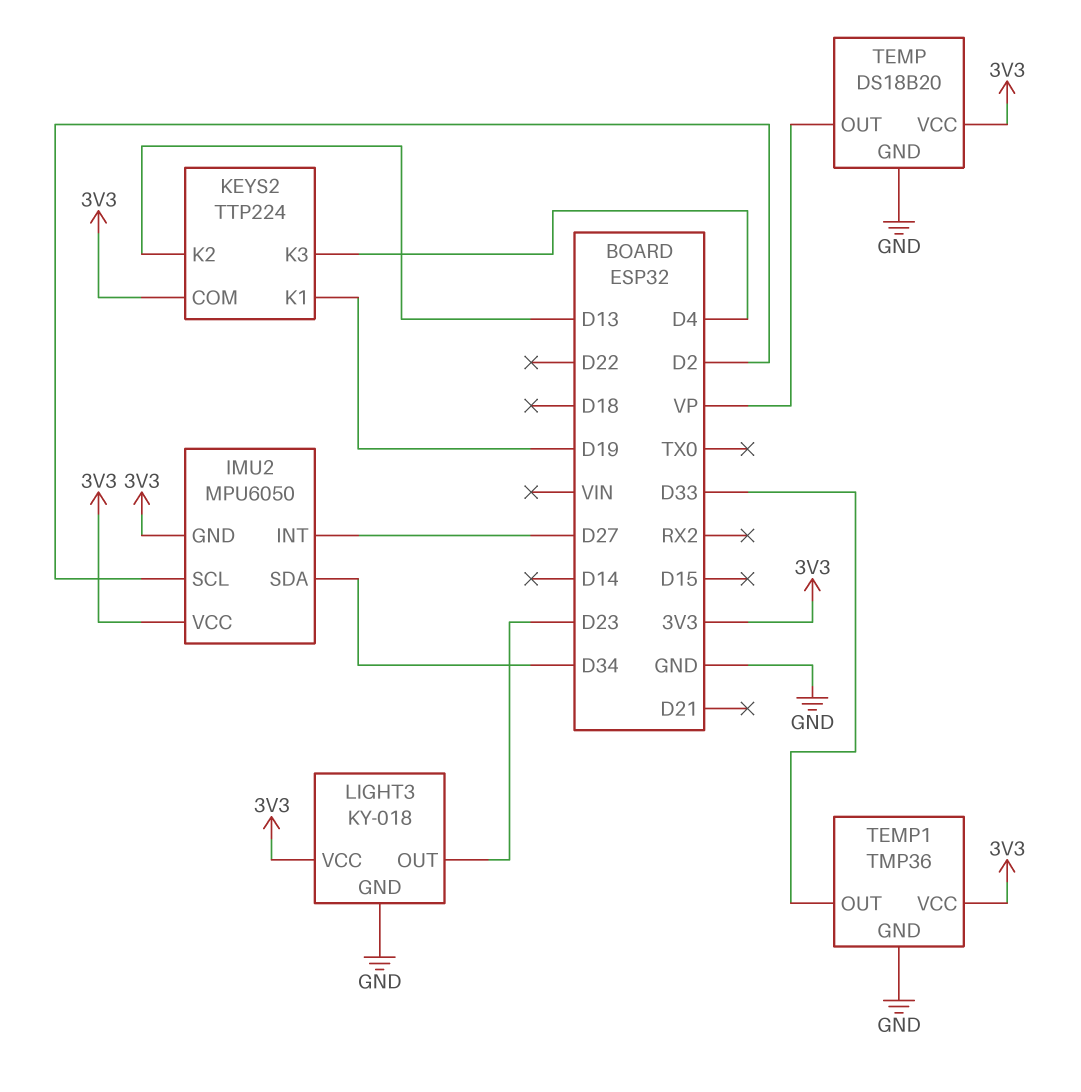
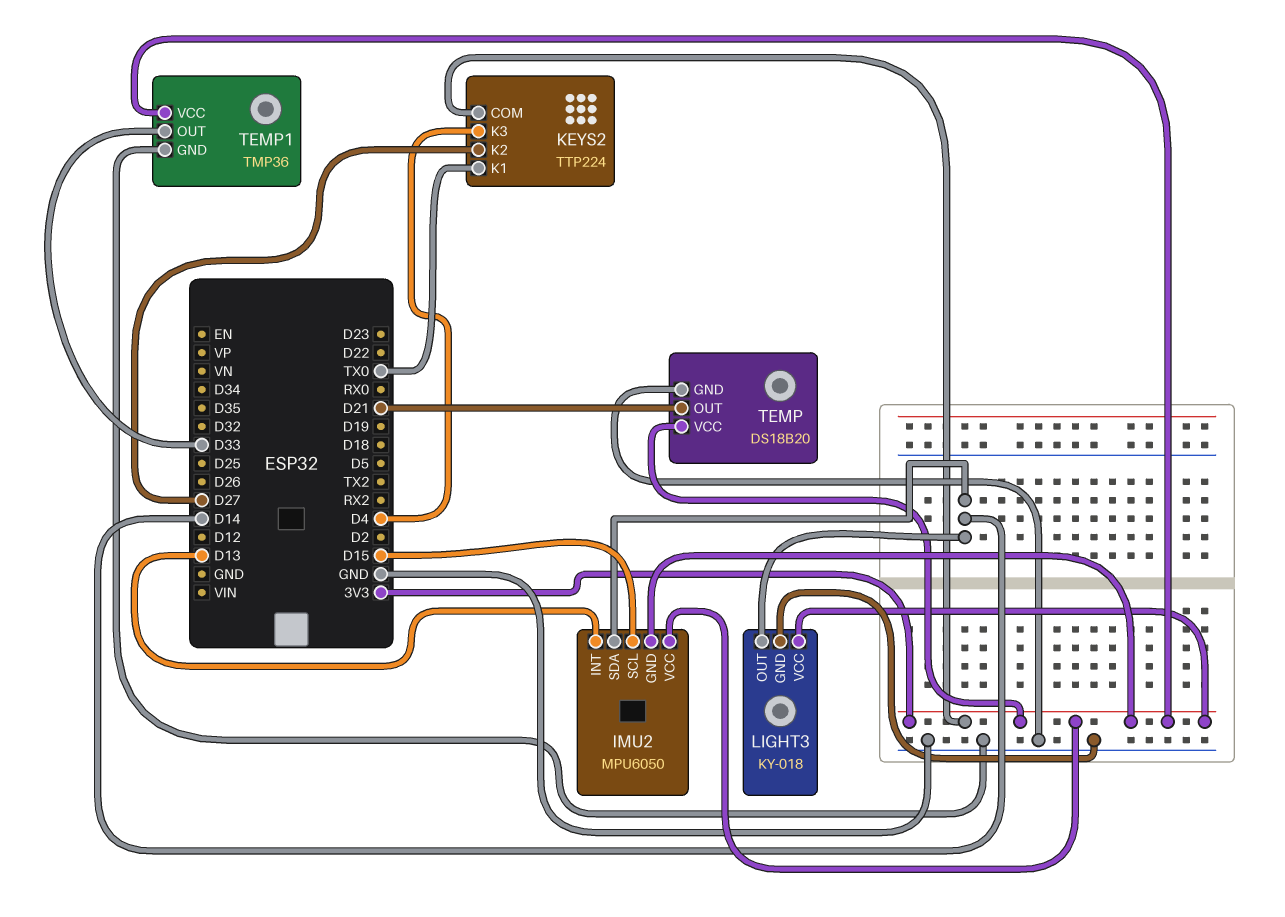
IMU2 pin INT: D27 -> D13
IMU2 pin SCL: D2 -> D15
IMU2 pin SDA: D34 -> D14
KEYS2 pin K1: D19 -> TX0
KEYS2 pin K2: D13 -> D27
LIGHT3 pin OUT: D23 -> D14
TEMP pin OUT: VP -> D21

